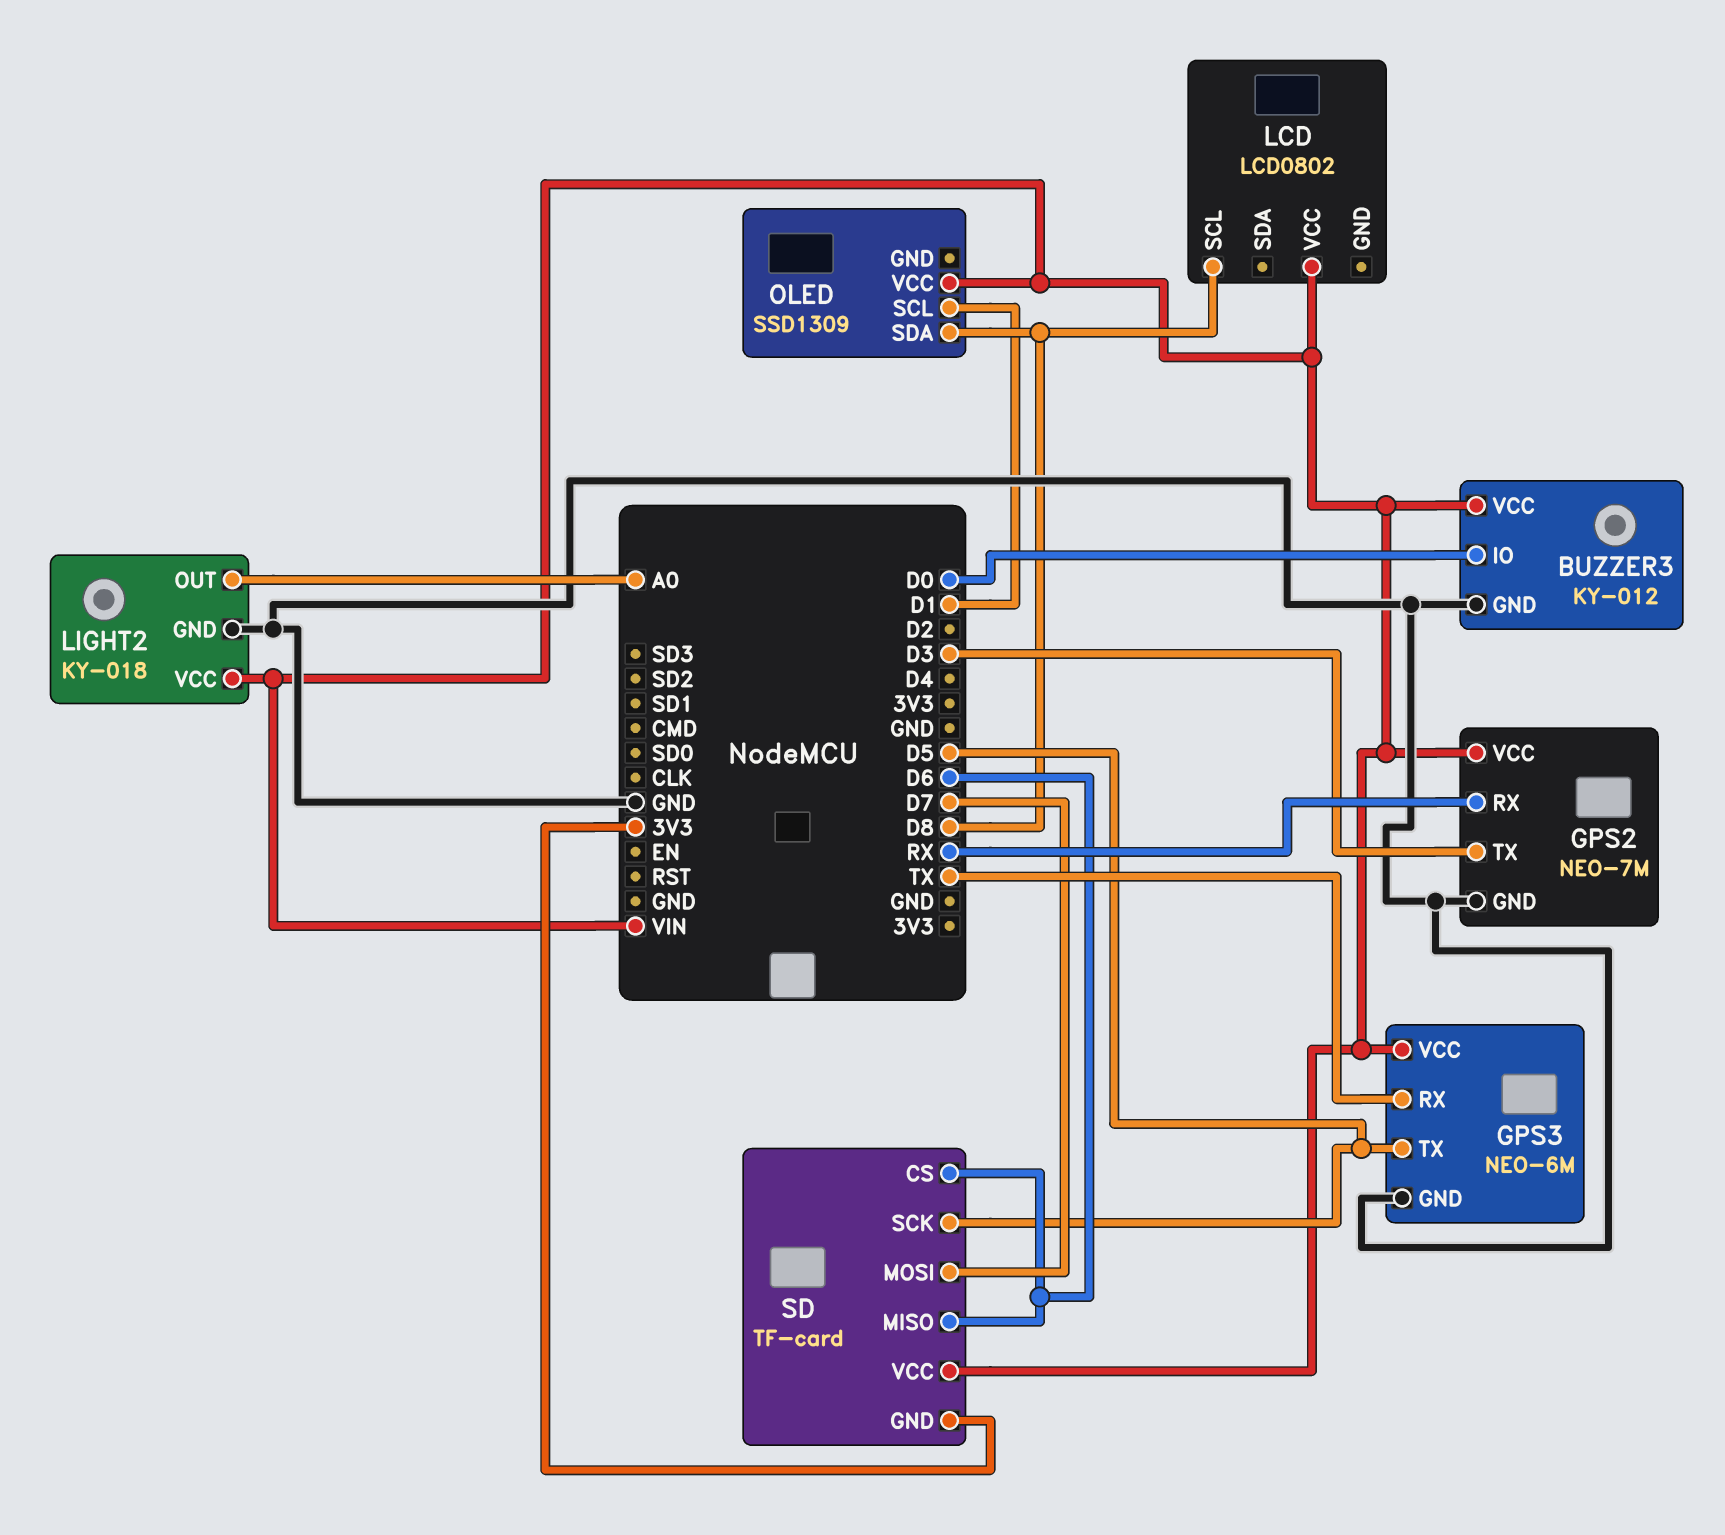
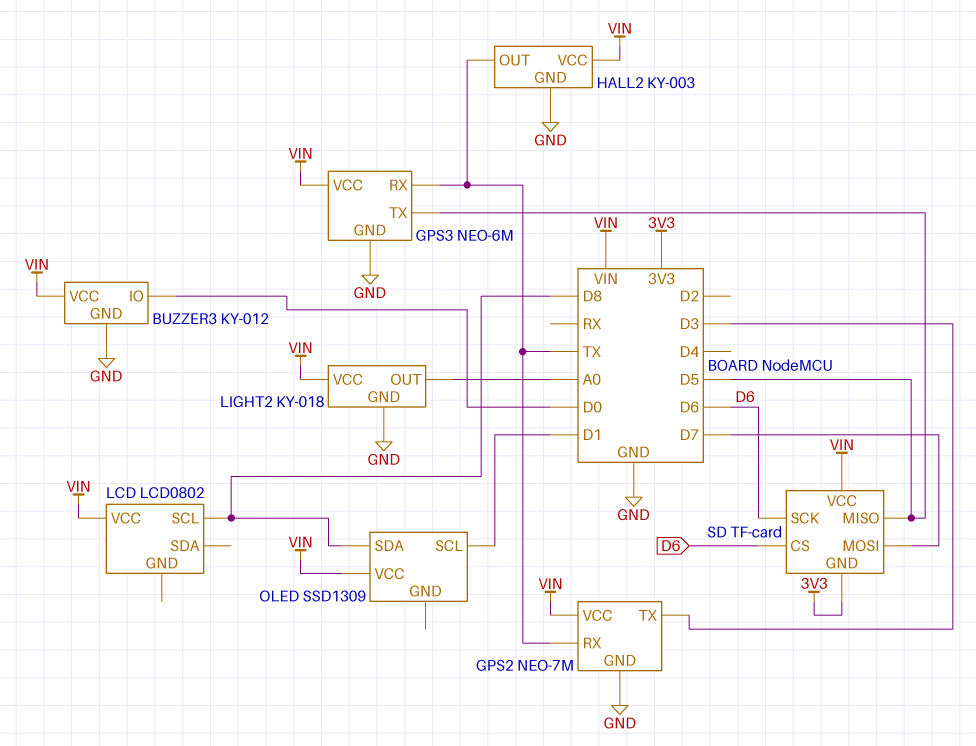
GPS2 pin RX: RX -> TX
HALL2: none -> KY-003
HALL2 pin GND: none -> GND
HALL2 pin OUT: none -> TX
HALL2 pin VCC: none -> VIN
SD pin MISO: D6 -> D5
SD pin SCK: D5 -> D6

